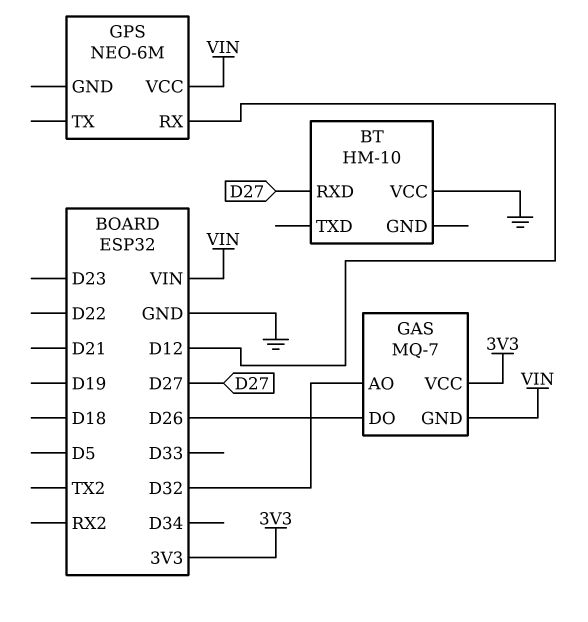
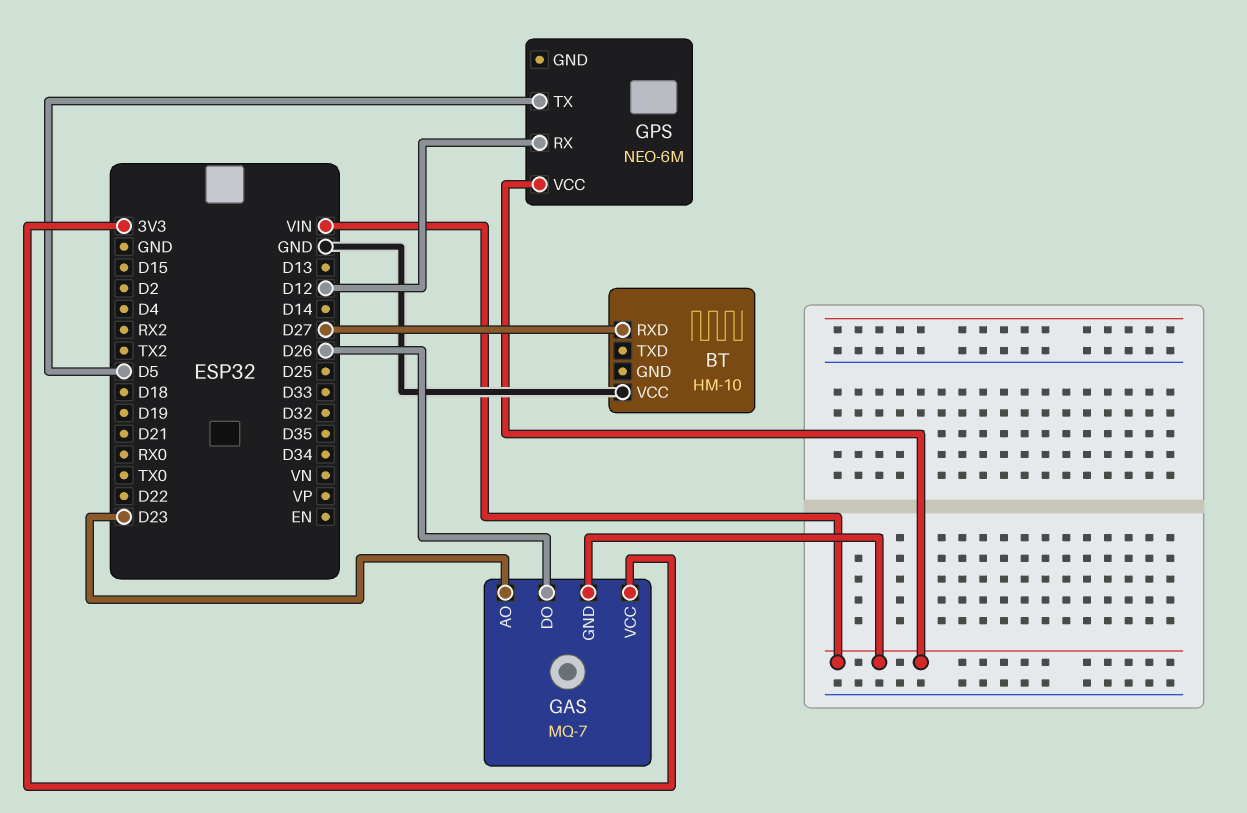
GAS pin AO: D32 -> D23
GPS pin TX: none -> D5

